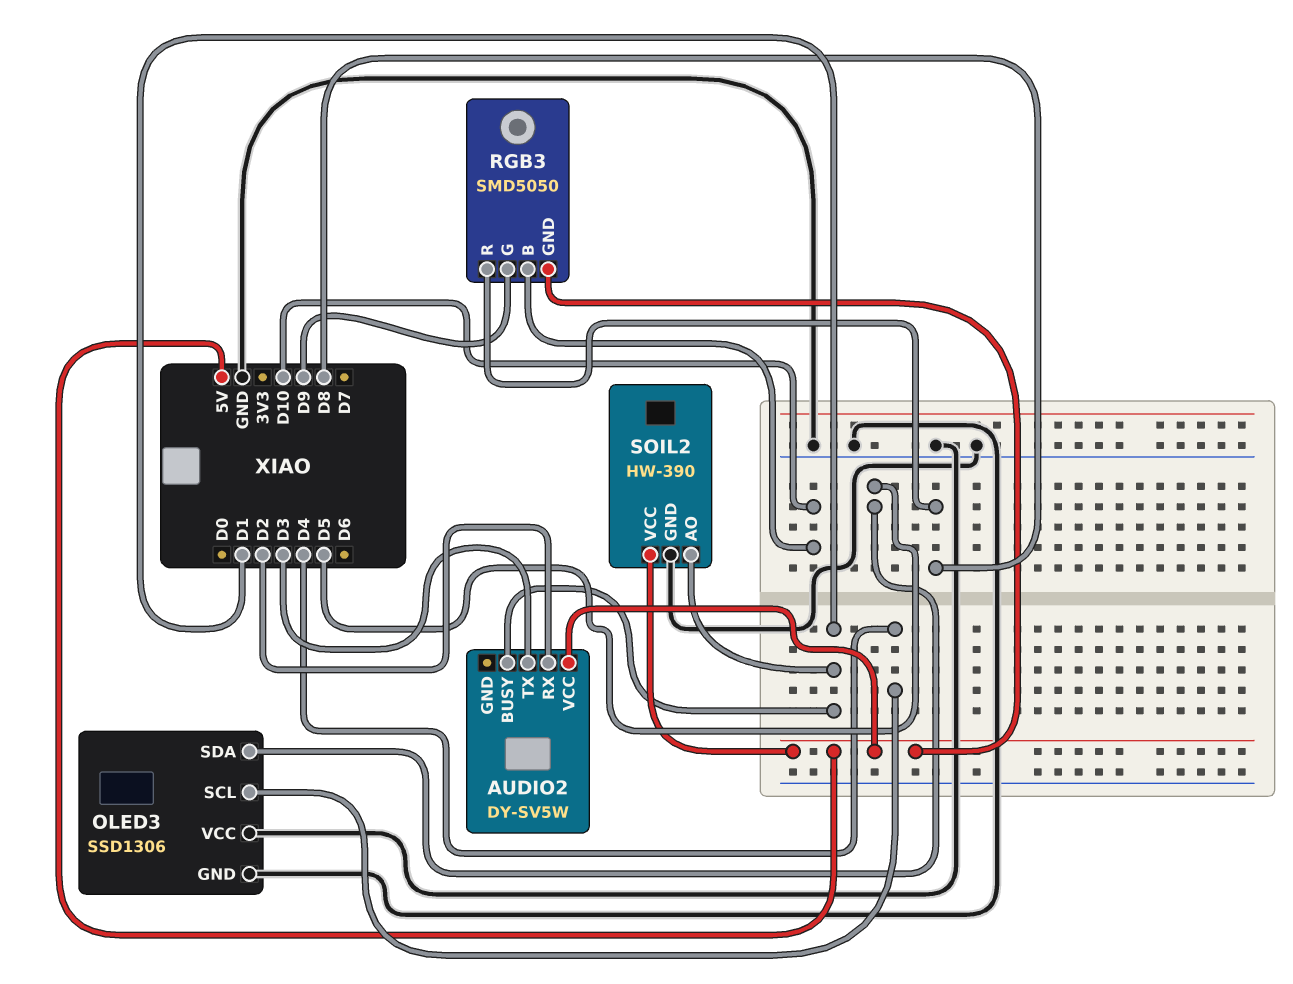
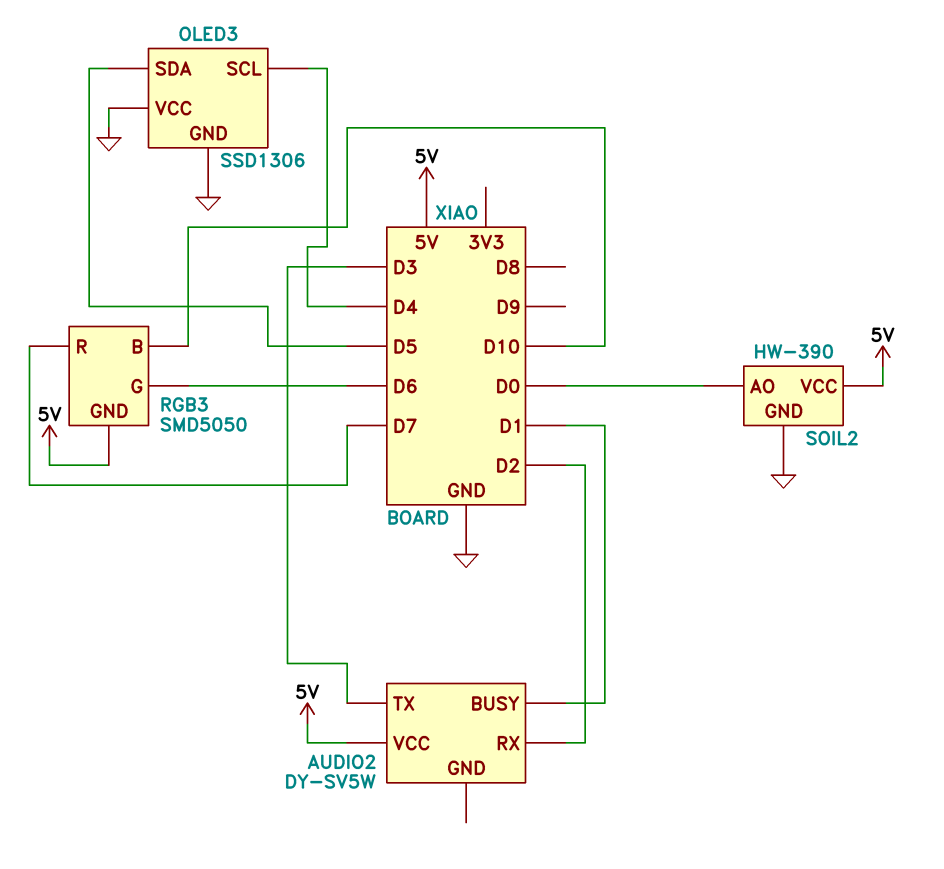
RGB3 pin G: D9 -> D6
RGB3 pin R: D8 -> D7
SOIL2 pin AO: D1 -> D0

